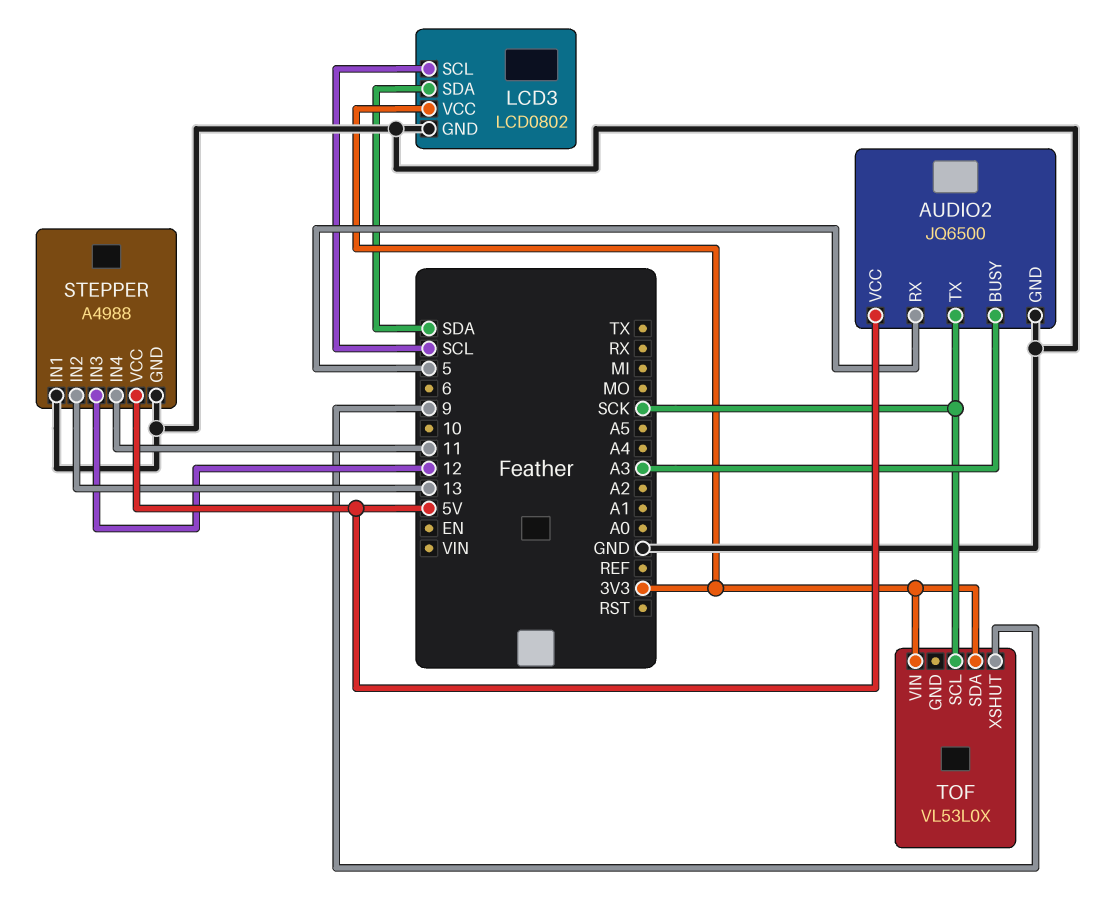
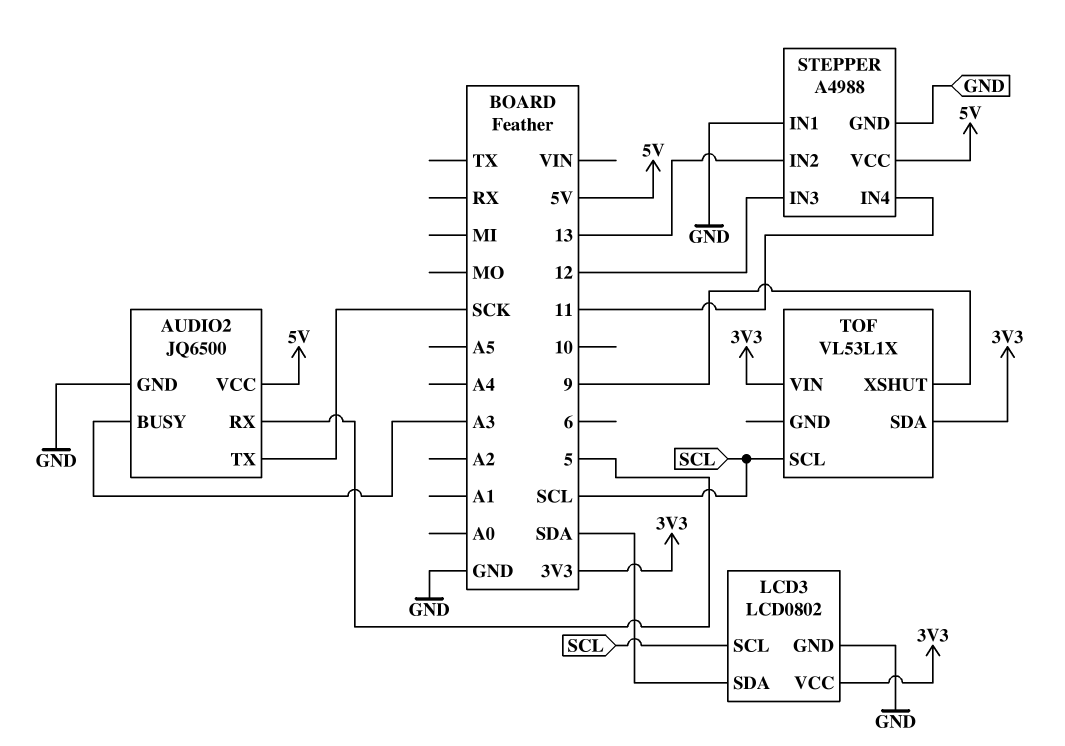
TOF: VL53L0X -> VL53L1X
TOF pin SCL: SCK -> SCL

